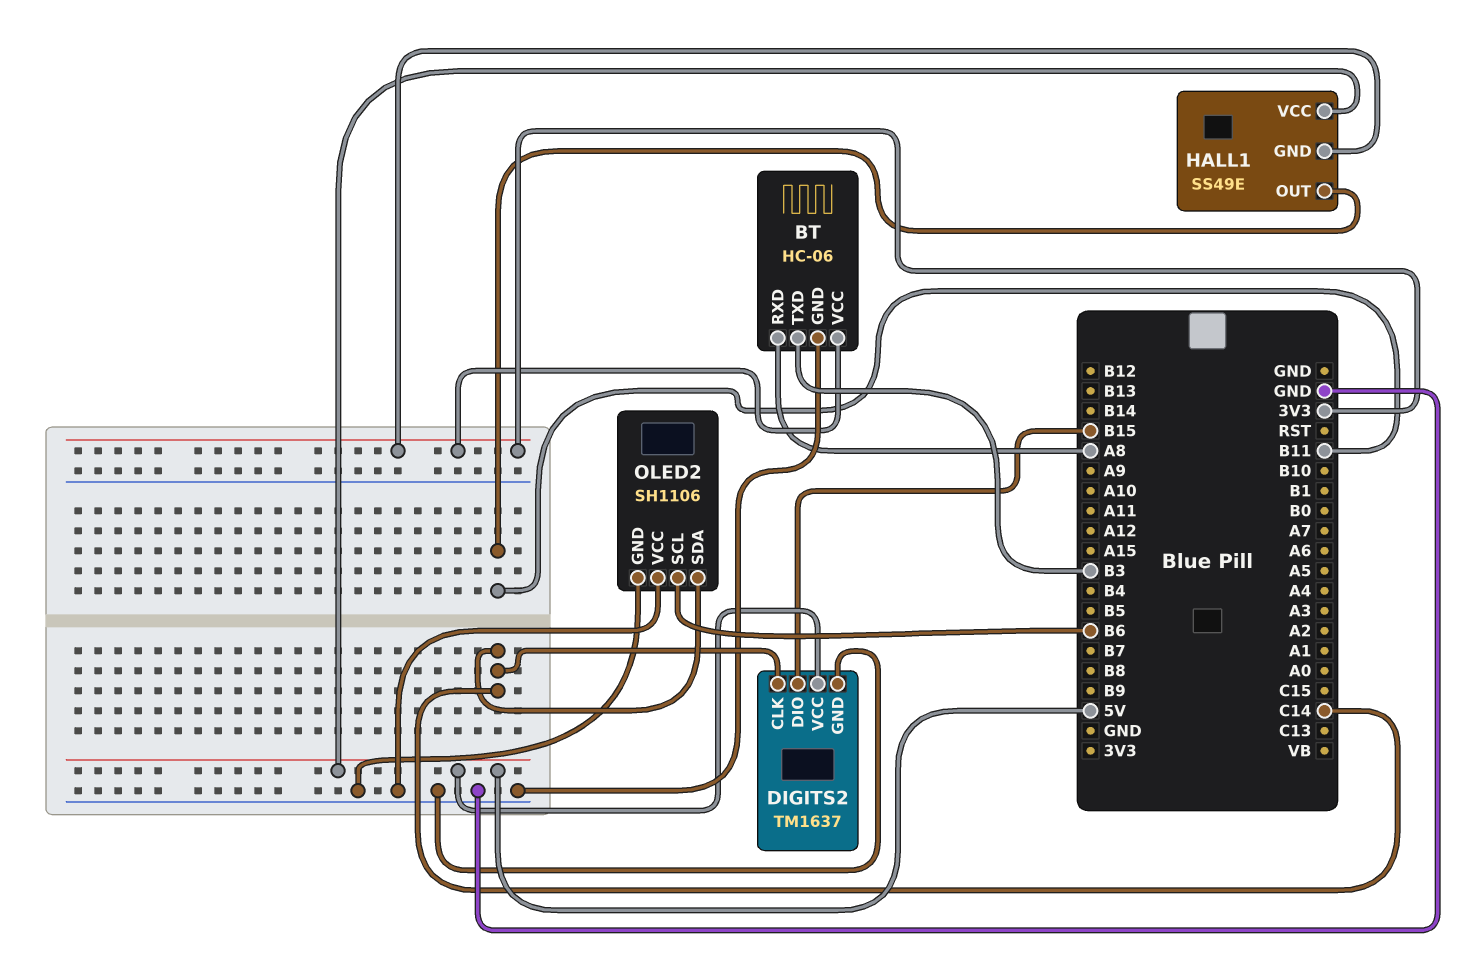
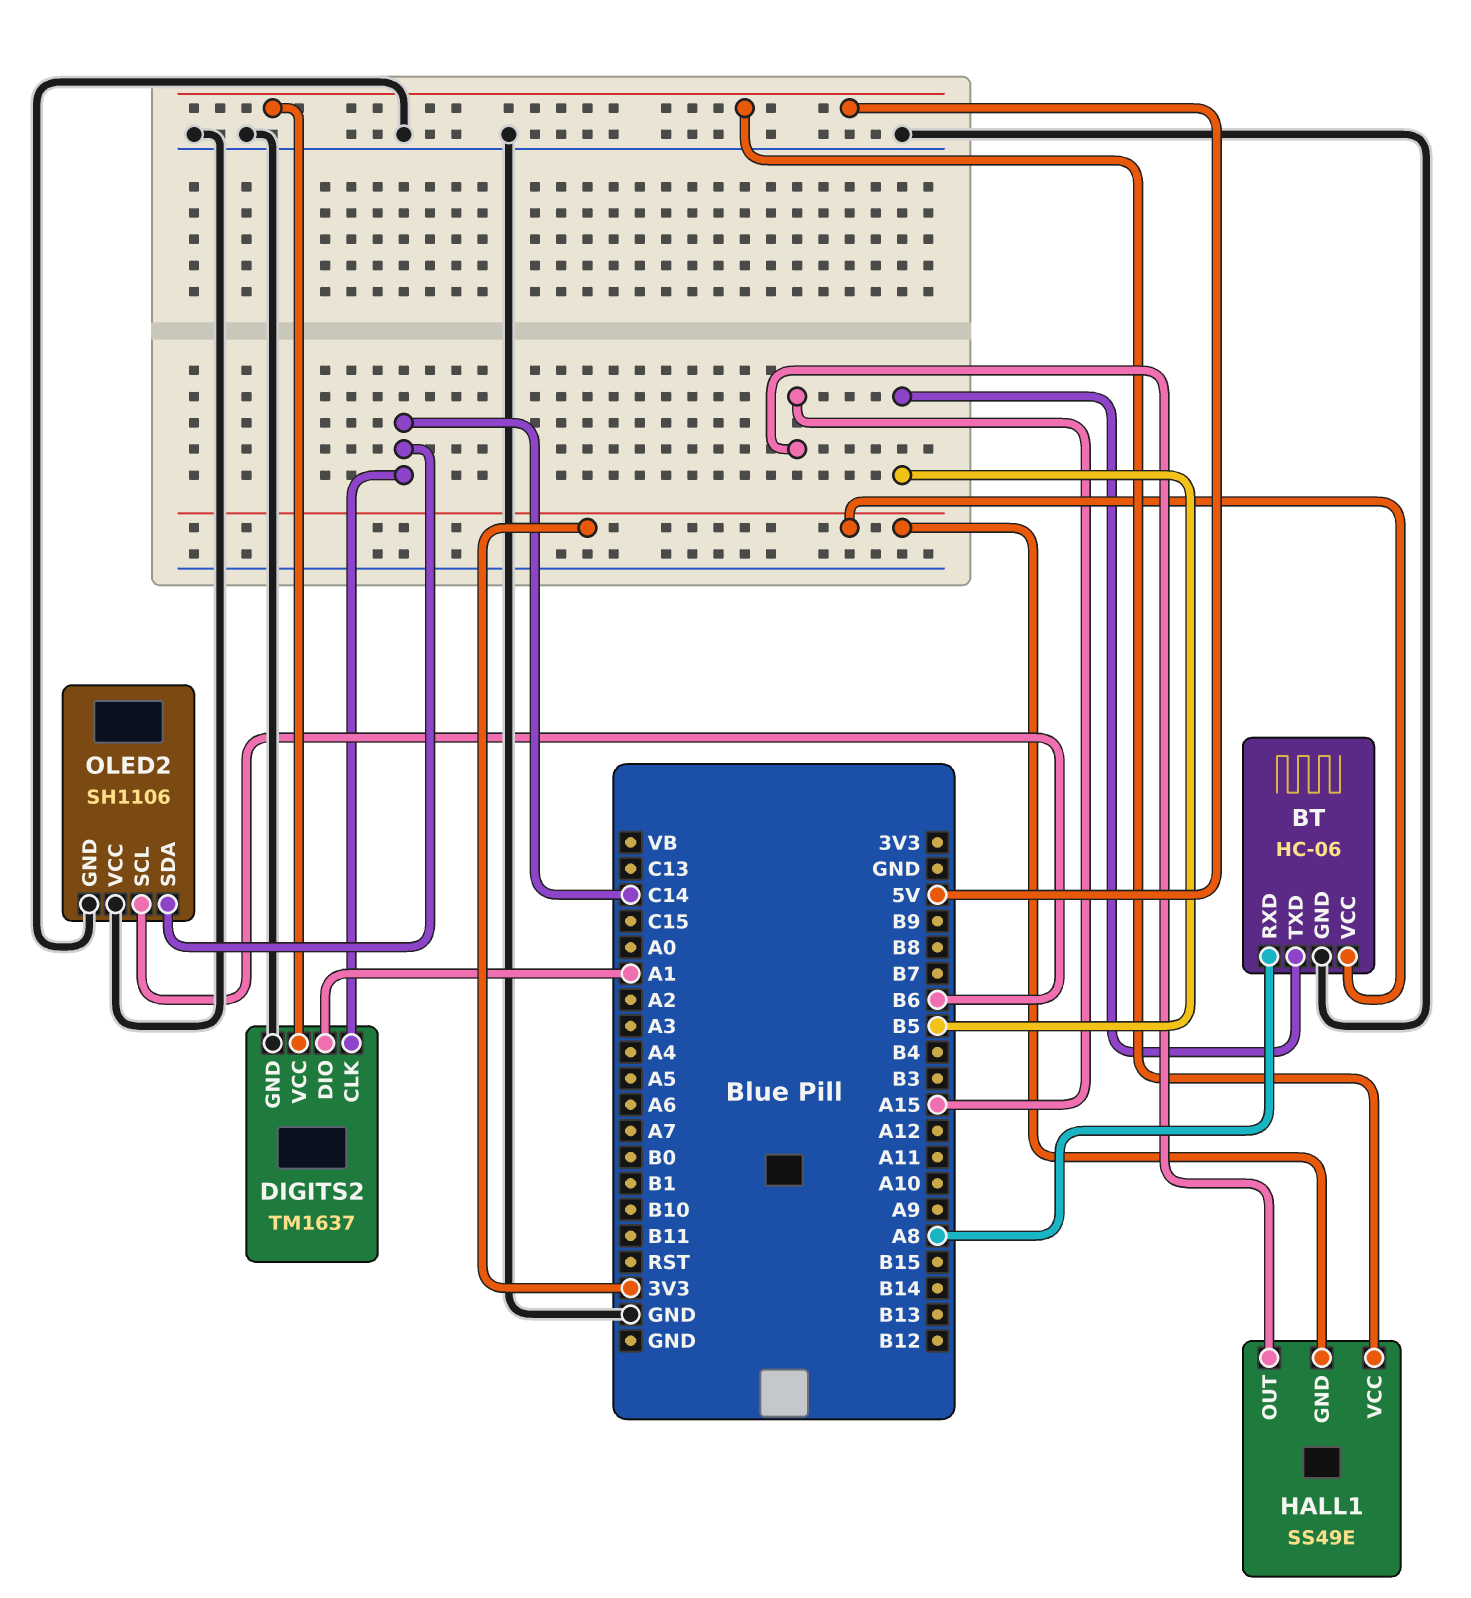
BT pin TXD: B3 -> B5
DIGITS2 pin DIO: B15 -> A1
HALL1 pin OUT: B11 -> A15

